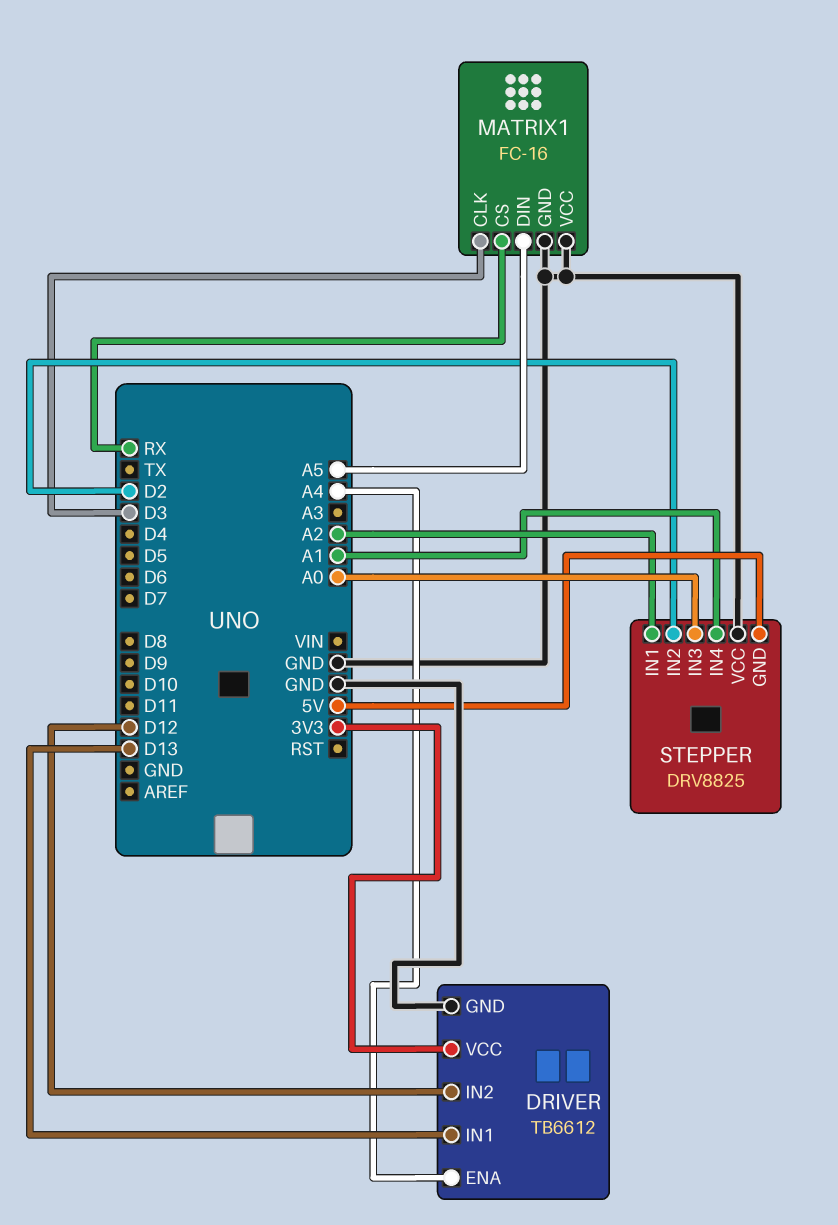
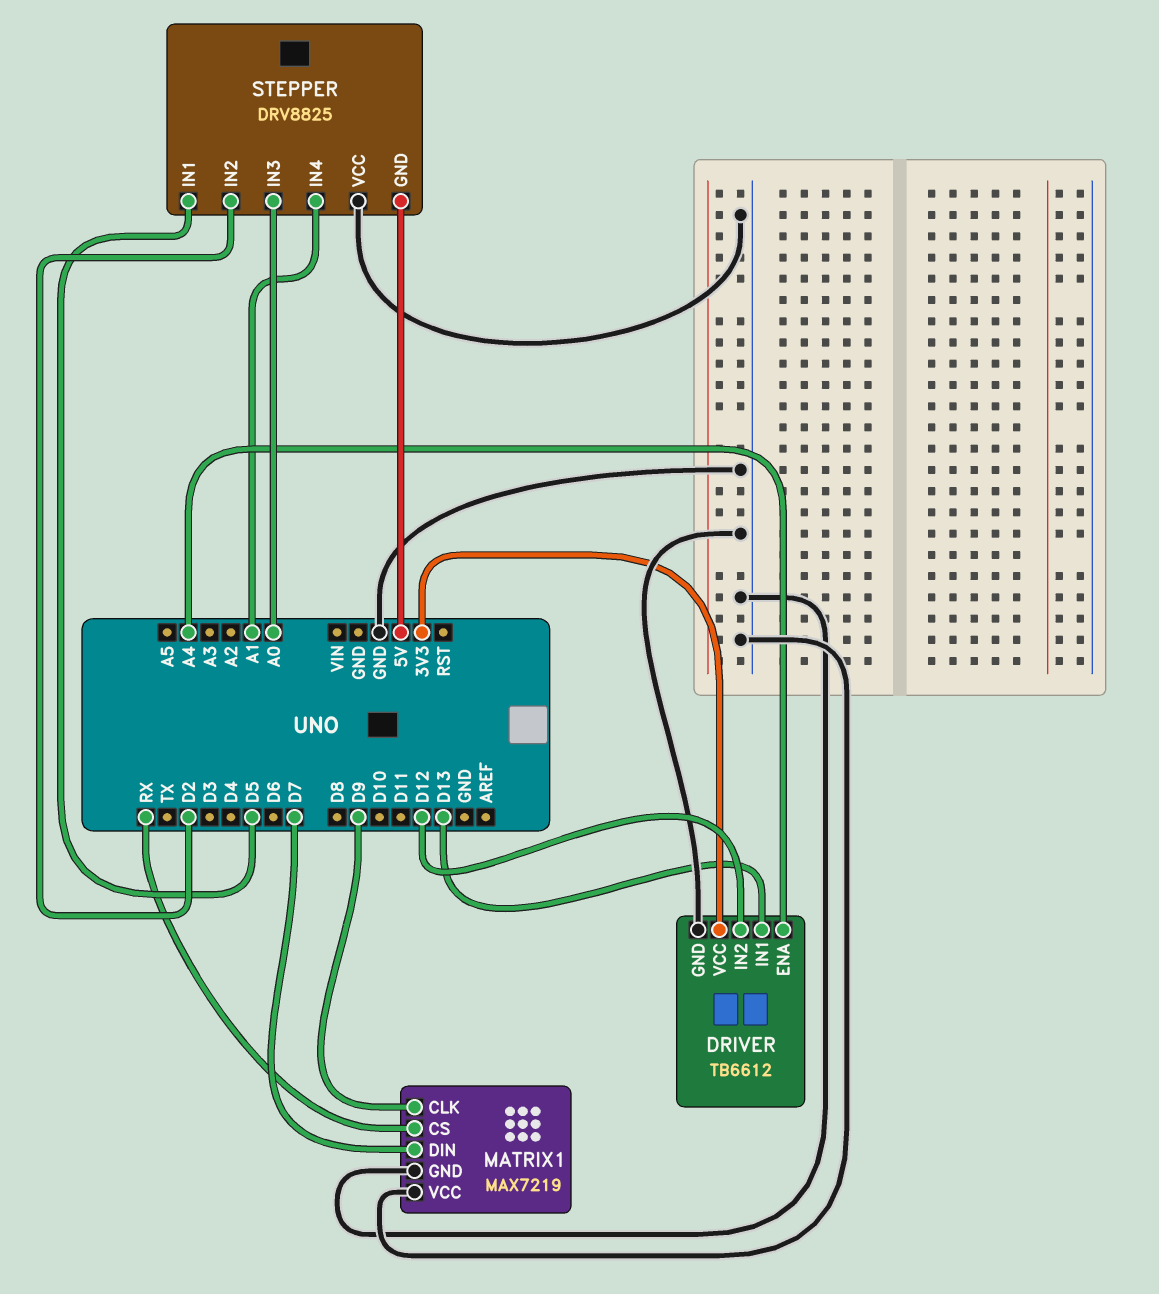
MATRIX1: FC-16 -> MAX7219
MATRIX1 pin CLK: D3 -> D9
MATRIX1 pin DIN: A5 -> D7
STEPPER pin IN1: A2 -> D5

